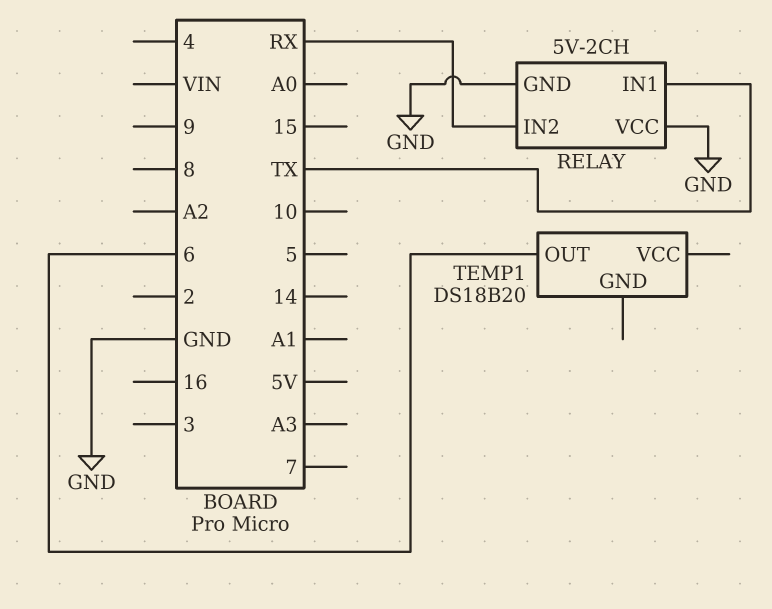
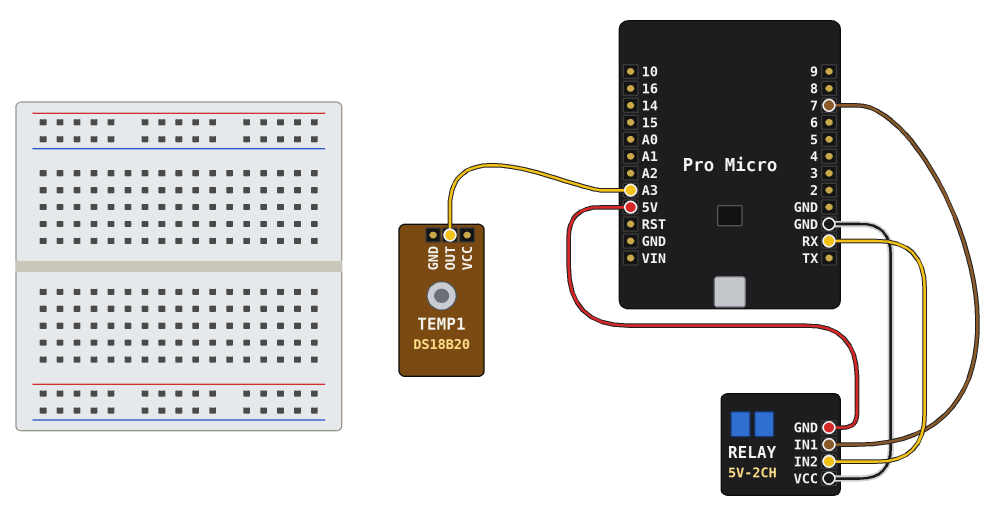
RELAY pin GND: GND -> 5V
RELAY pin IN1: TX -> 7
TEMP1 pin OUT: 6 -> A3

